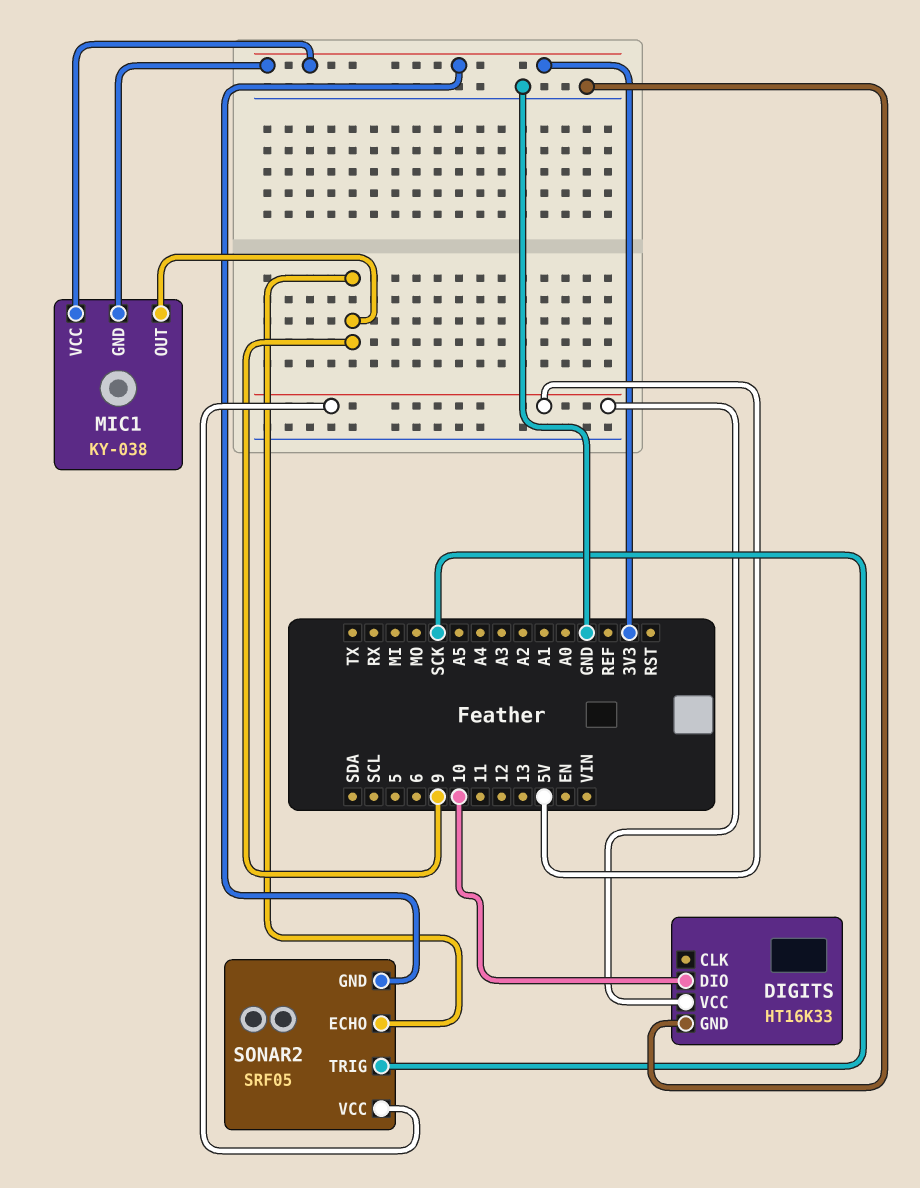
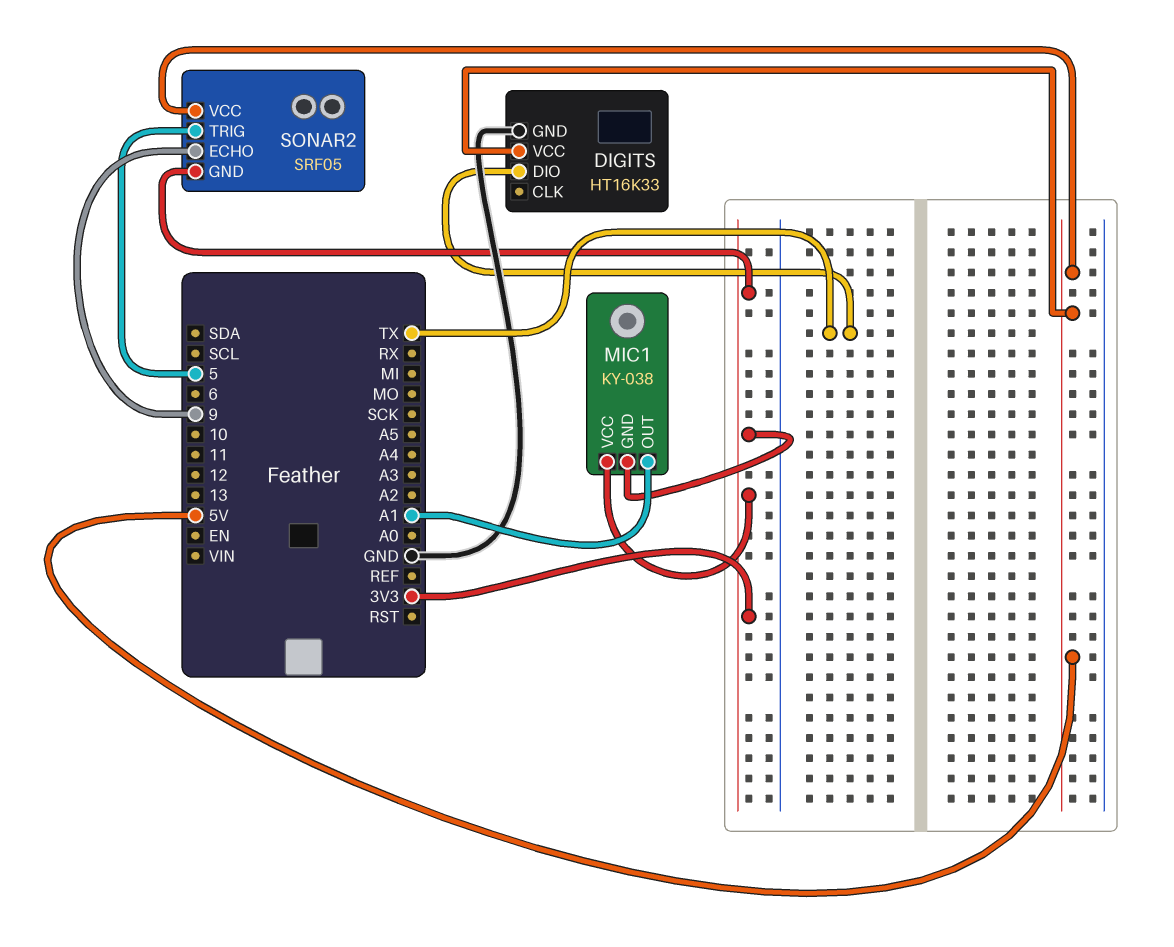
DIGITS pin DIO: 10 -> TX
MIC1 pin OUT: 9 -> A1
SONAR2 pin TRIG: SCK -> 5

